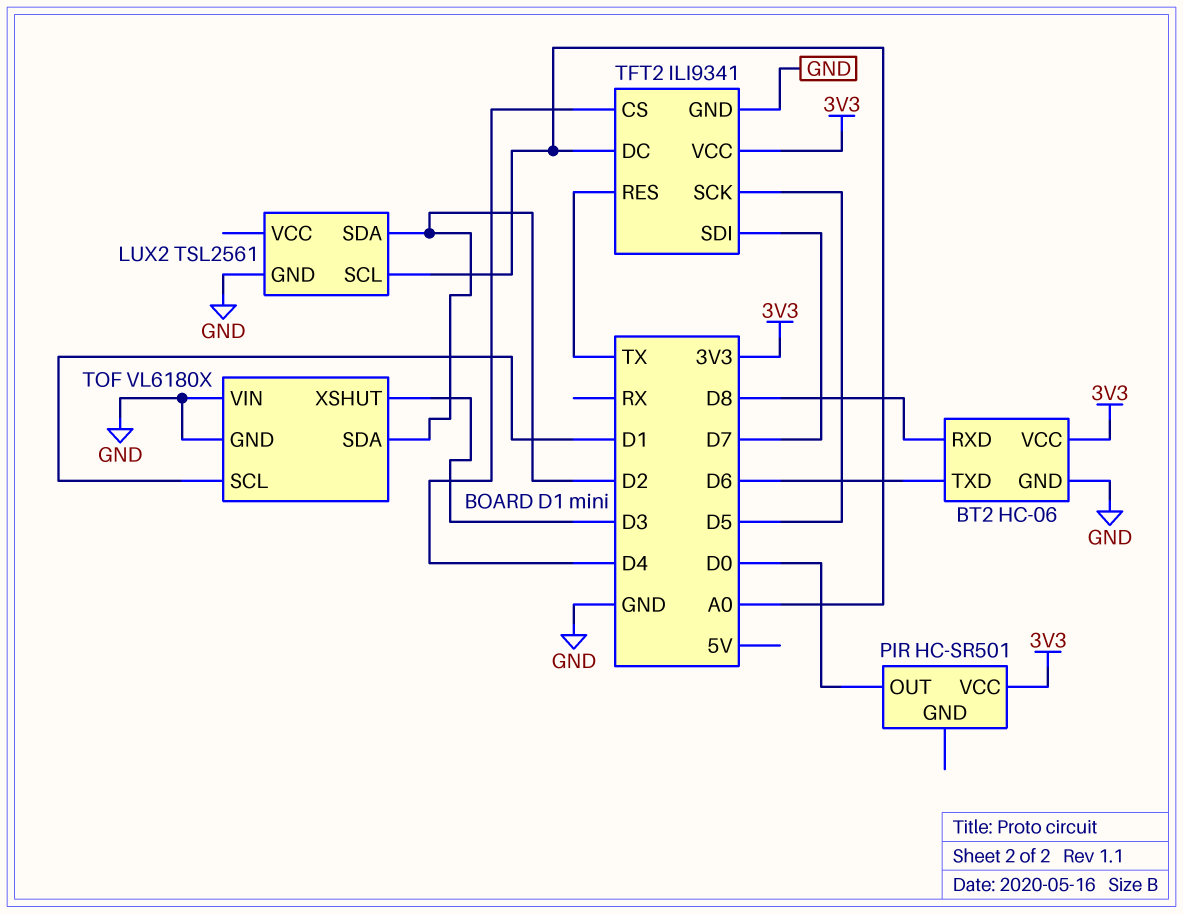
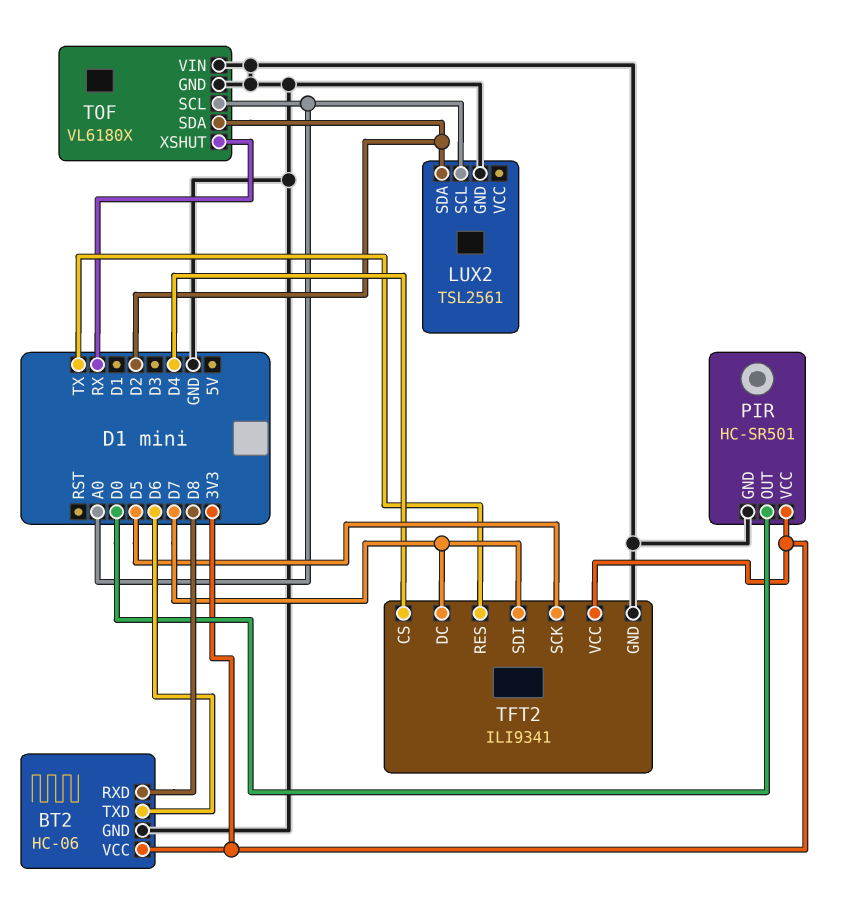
PIR pin GND: none -> GND
TFT2 pin DC: A0 -> D7
TOF pin SCL: D1 -> A0
TOF pin XSHUT: D3 -> RX

